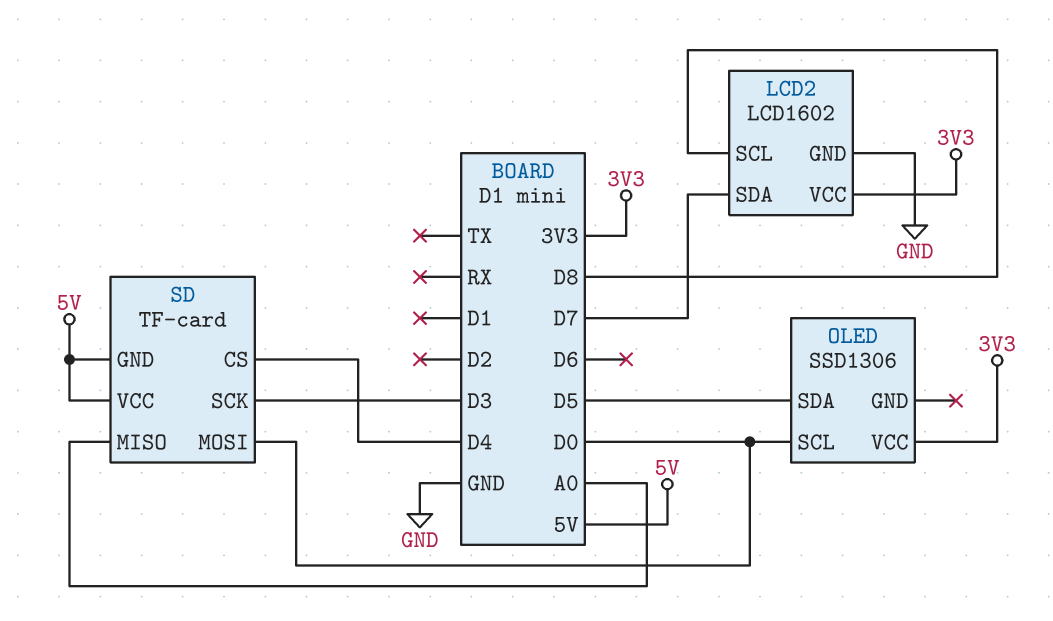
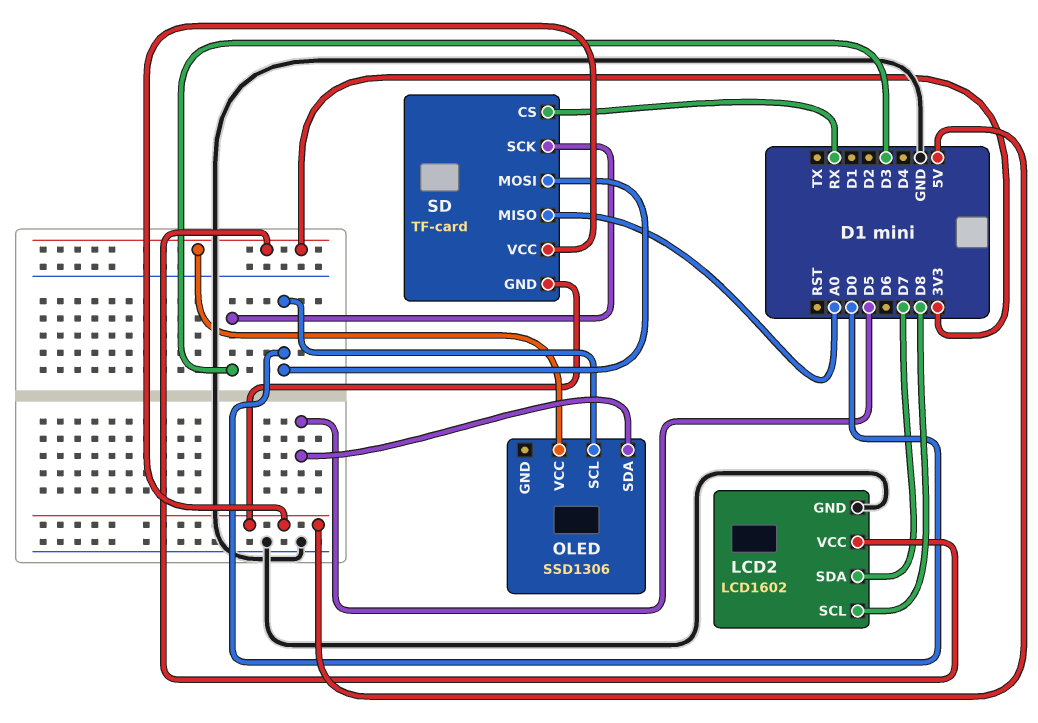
SD pin CS: D4 -> RX

